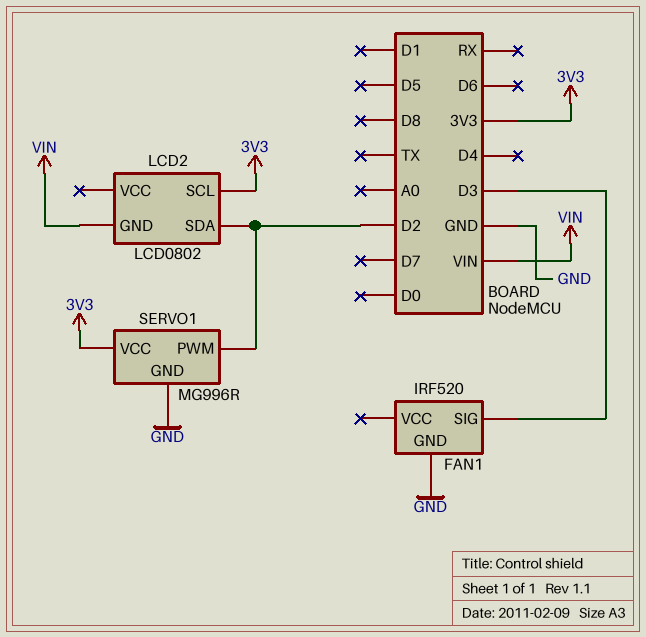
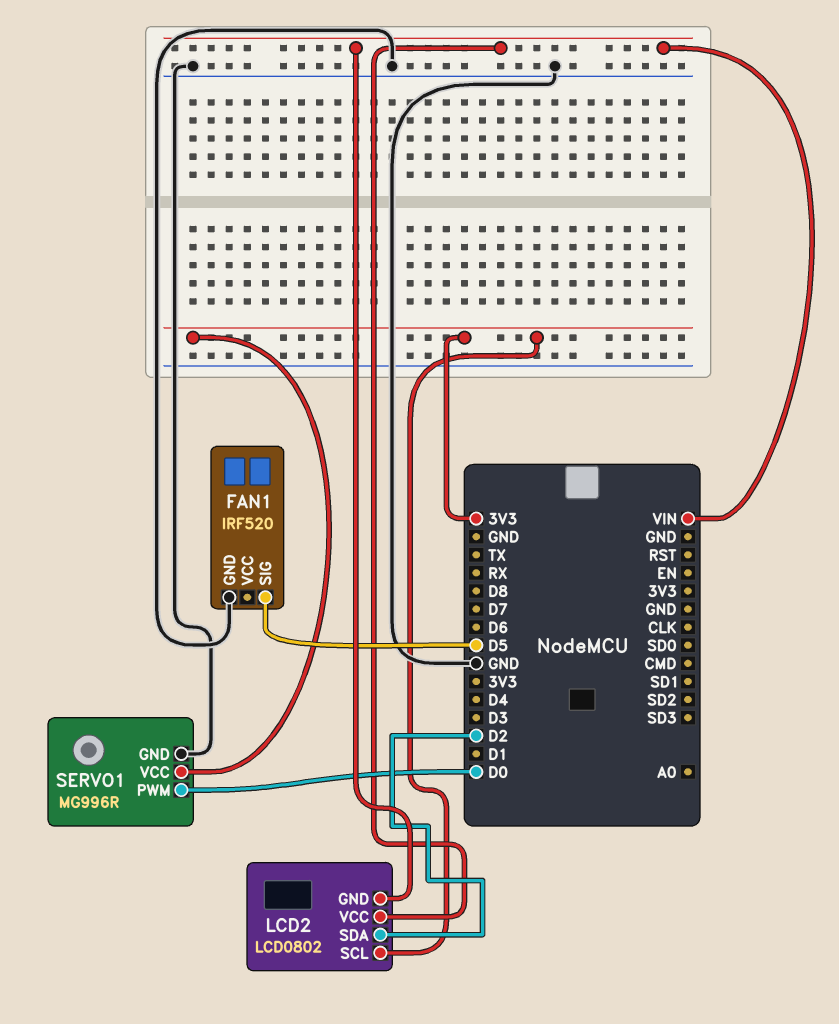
FAN1 pin SIG: D3 -> D5
LCD2 pin VCC: none -> VIN
SERVO1 pin PWM: D2 -> D0

